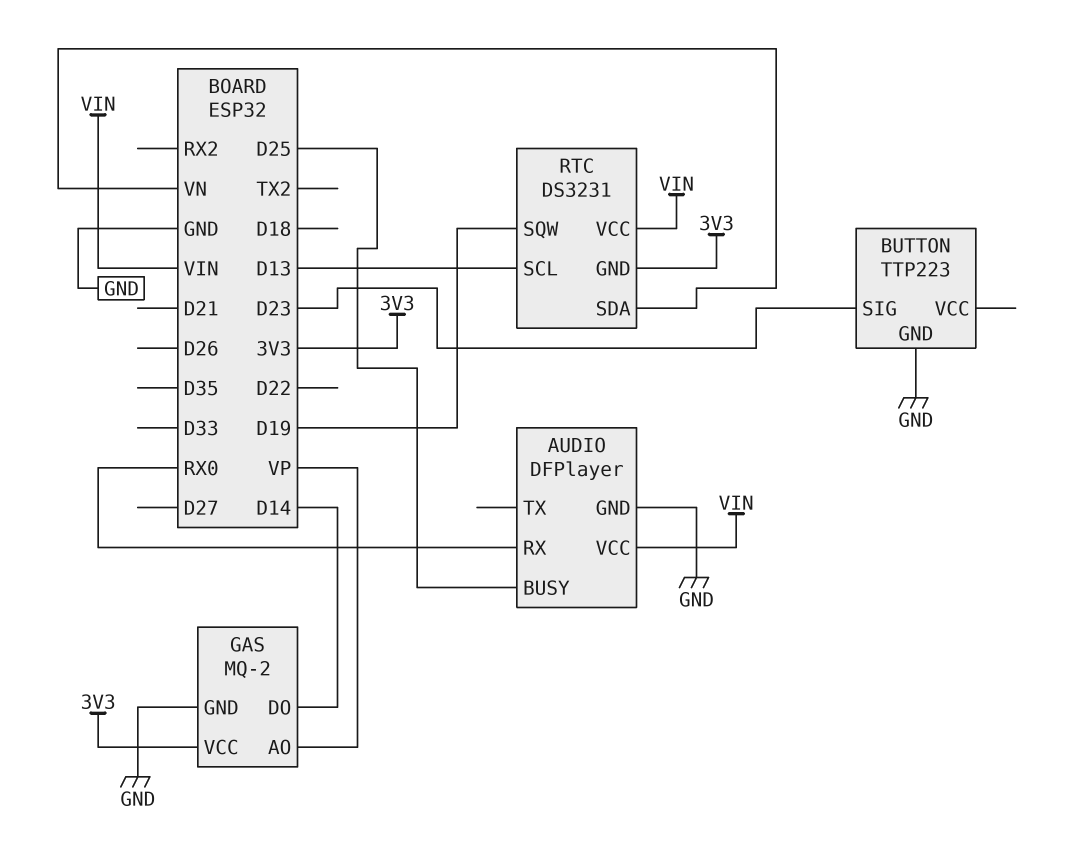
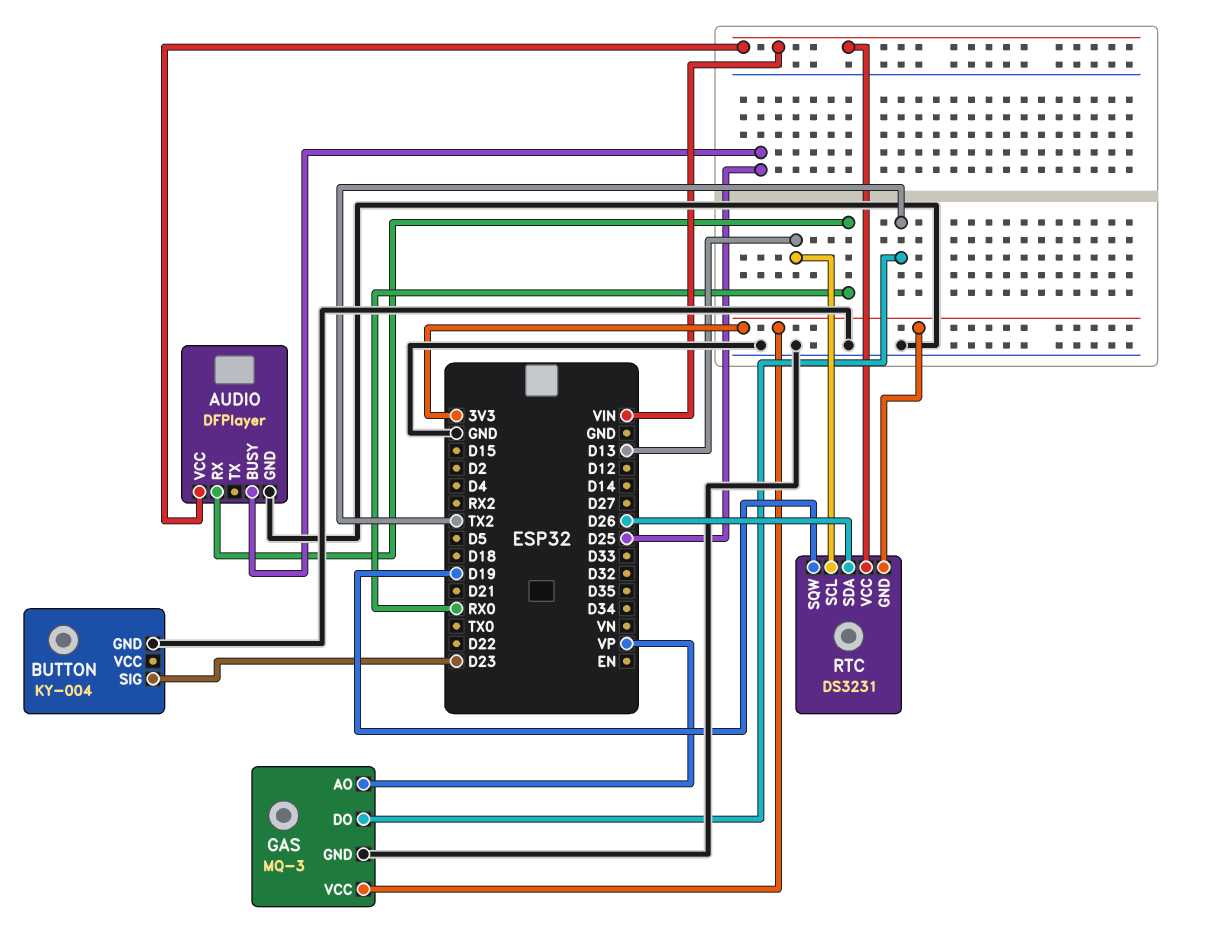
BUTTON: TTP223 -> KY-004
GAS: MQ-2 -> MQ-3
GAS pin DO: D14 -> TX2
RTC pin SDA: VN -> D26

